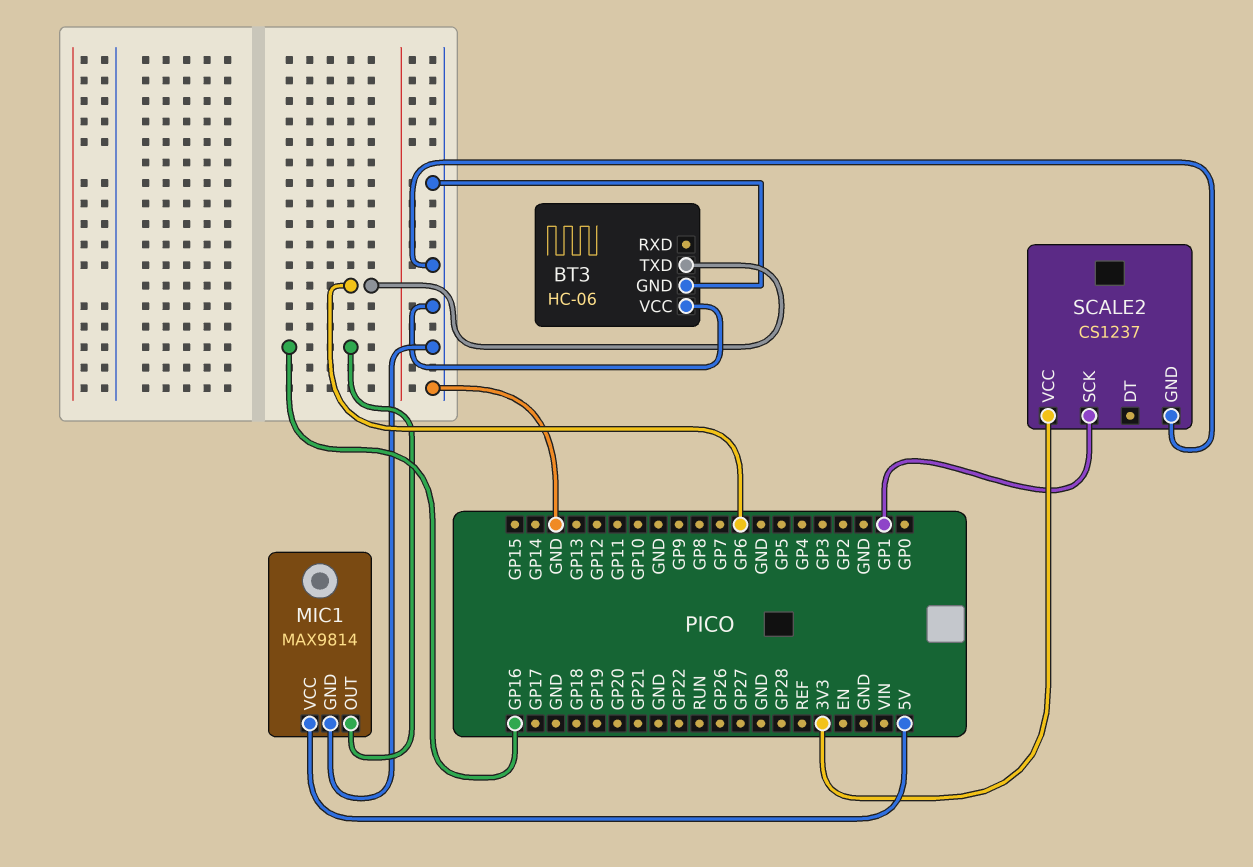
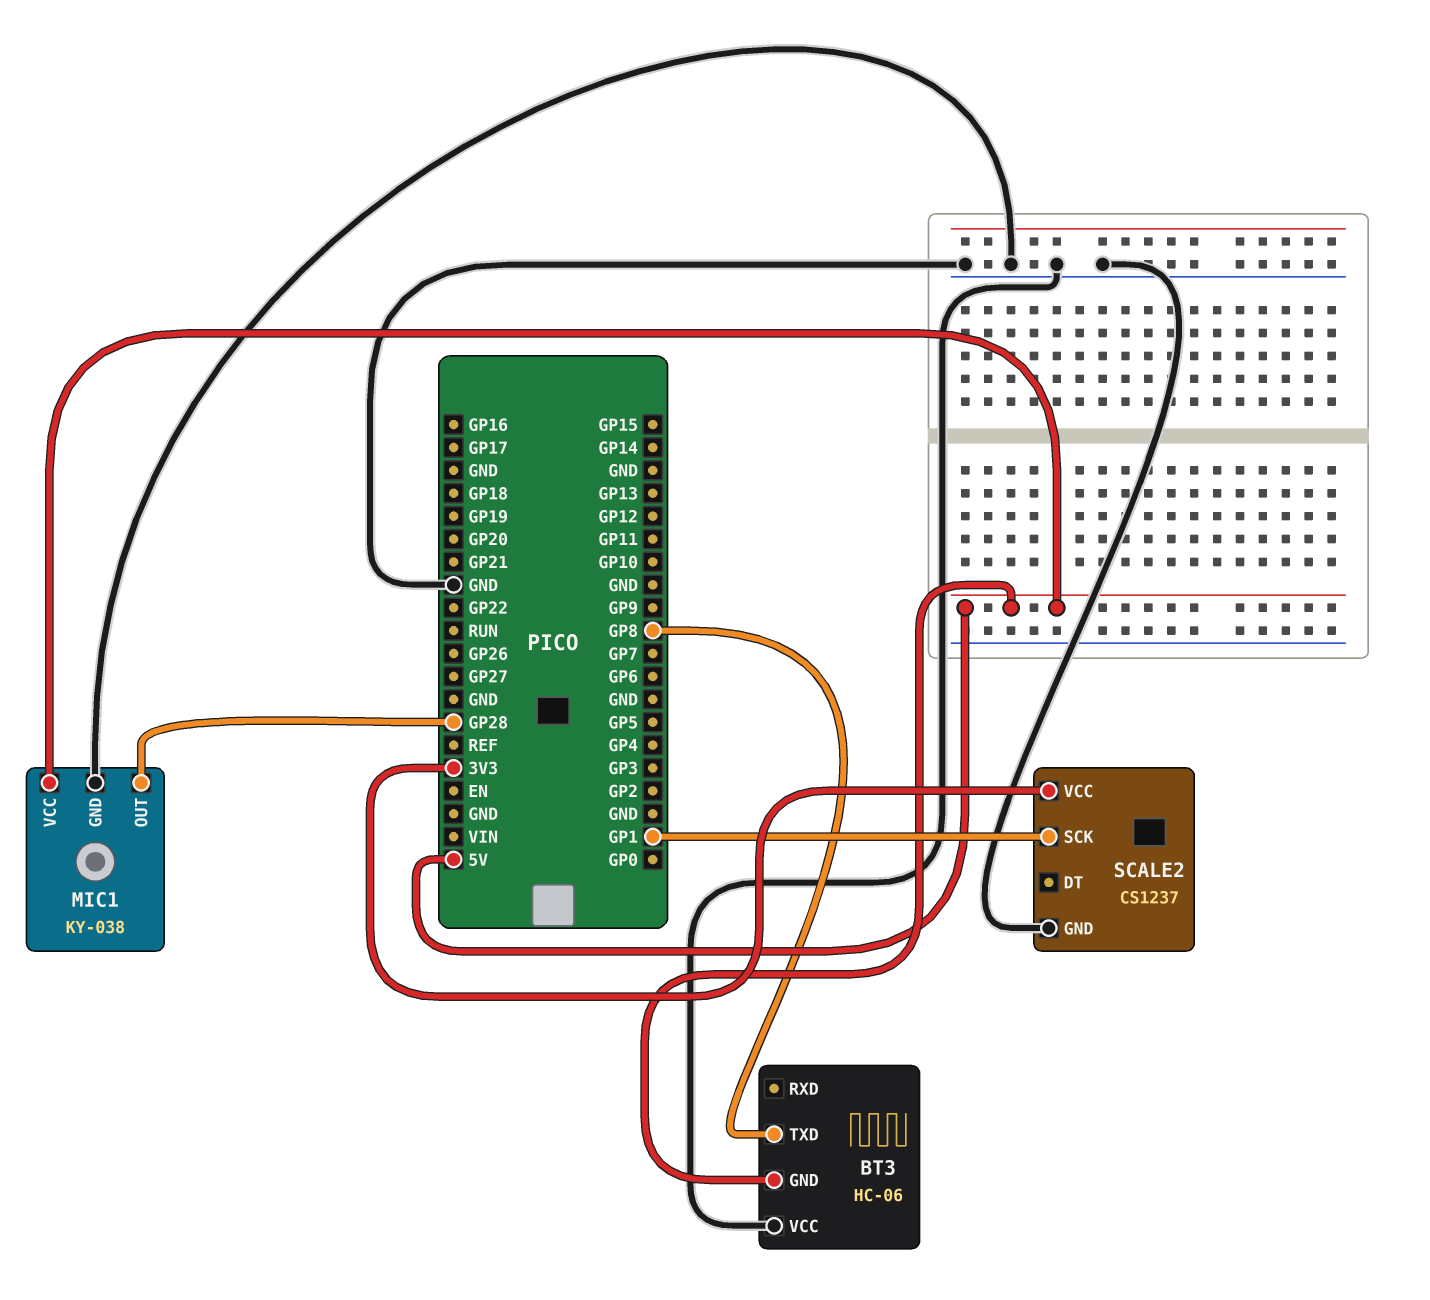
BT3 pin GND: GND -> 5V
BT3 pin TXD: GP6 -> GP8
MIC1: MAX9814 -> KY-038
MIC1 pin OUT: GP16 -> GP28

